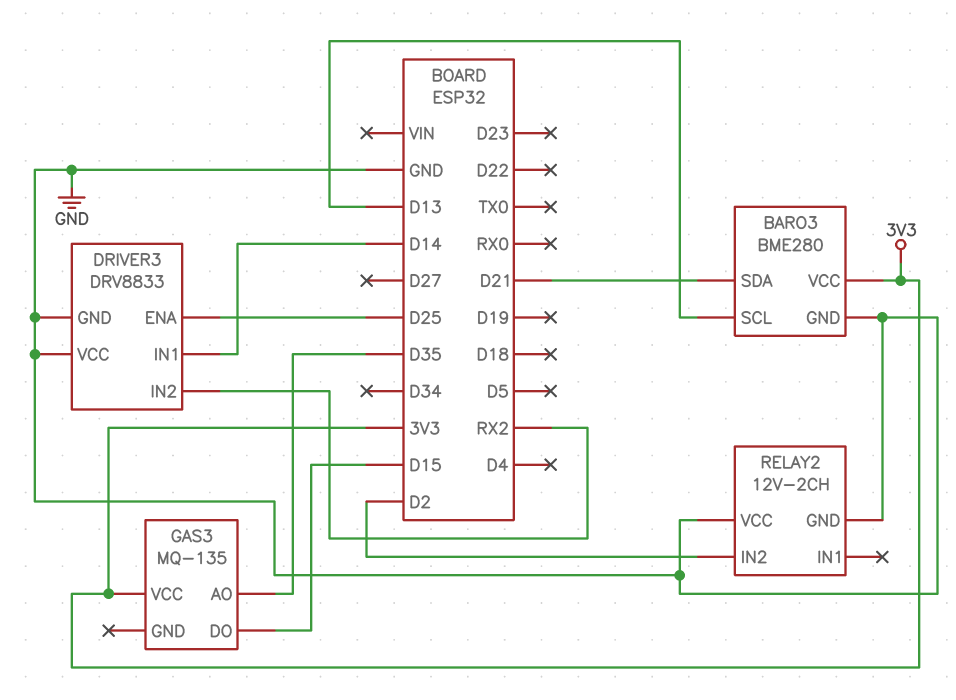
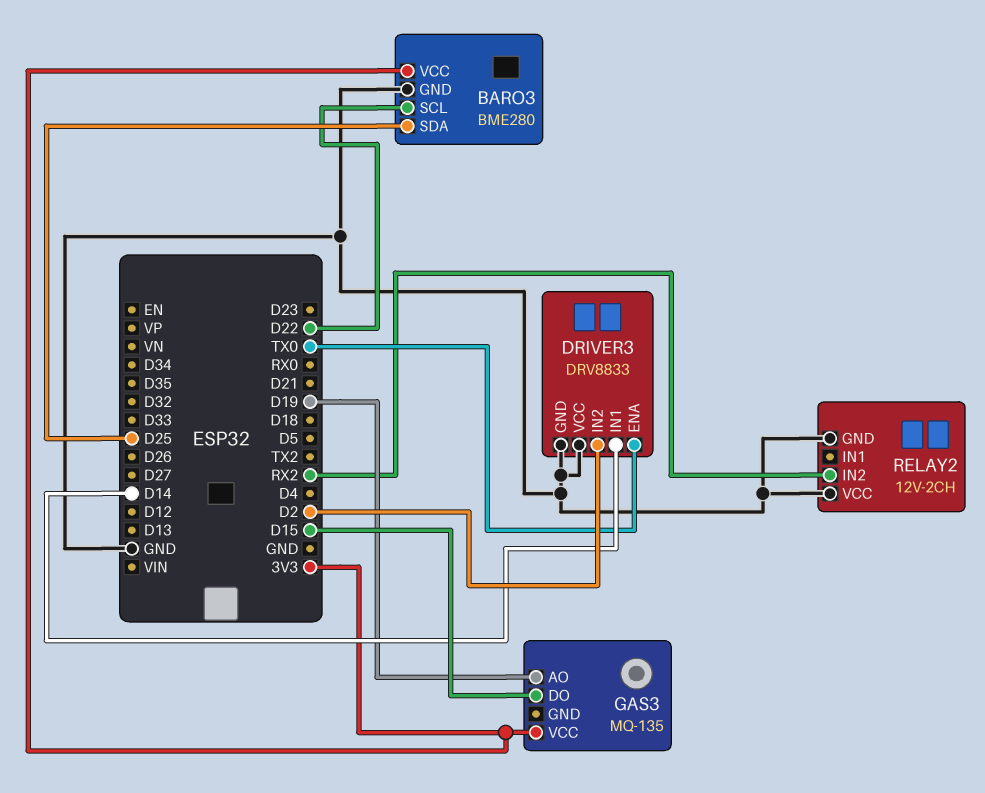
BARO3 pin SCL: D13 -> D22
BARO3 pin SDA: D21 -> D25
DRIVER3 pin ENA: D25 -> TX0
DRIVER3 pin IN2: RX2 -> D2
GAS3 pin AO: D35 -> D19
RELAY2 pin IN2: D2 -> RX2

